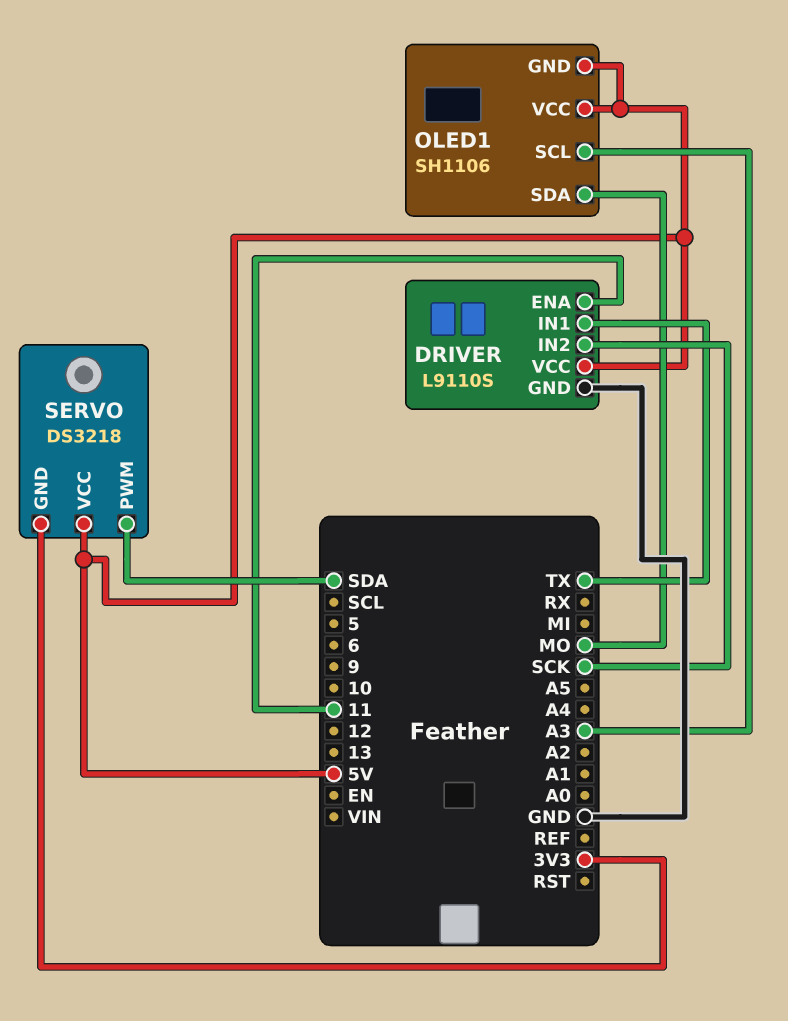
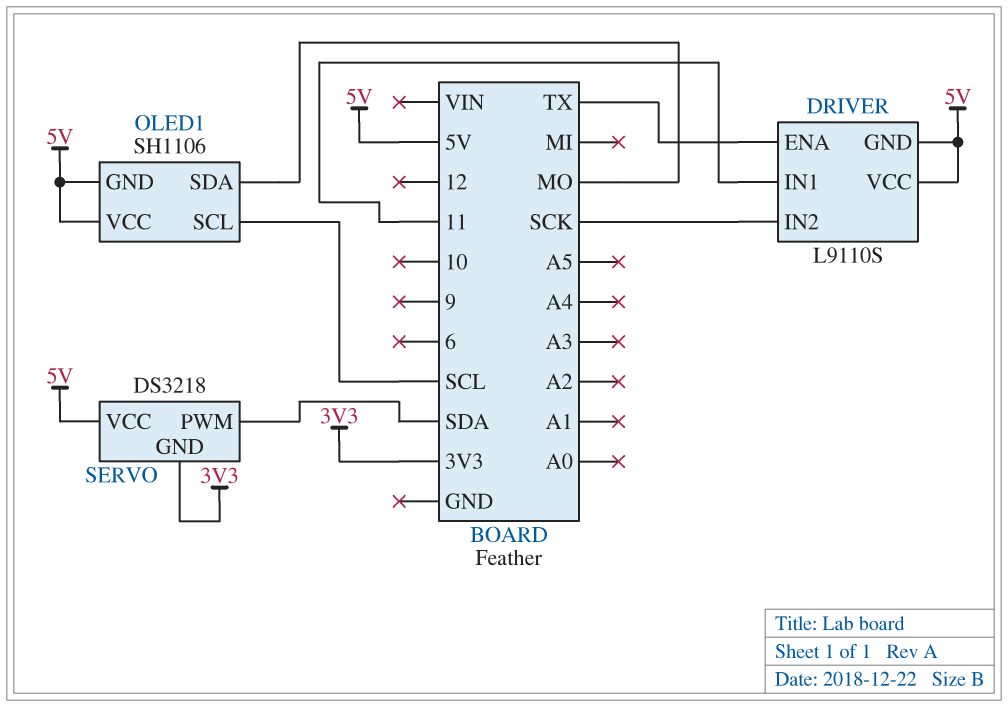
DRIVER pin ENA: 11 -> TX
DRIVER pin GND: GND -> 5V
DRIVER pin IN1: TX -> 11
OLED1 pin SCL: A3 -> SCL

